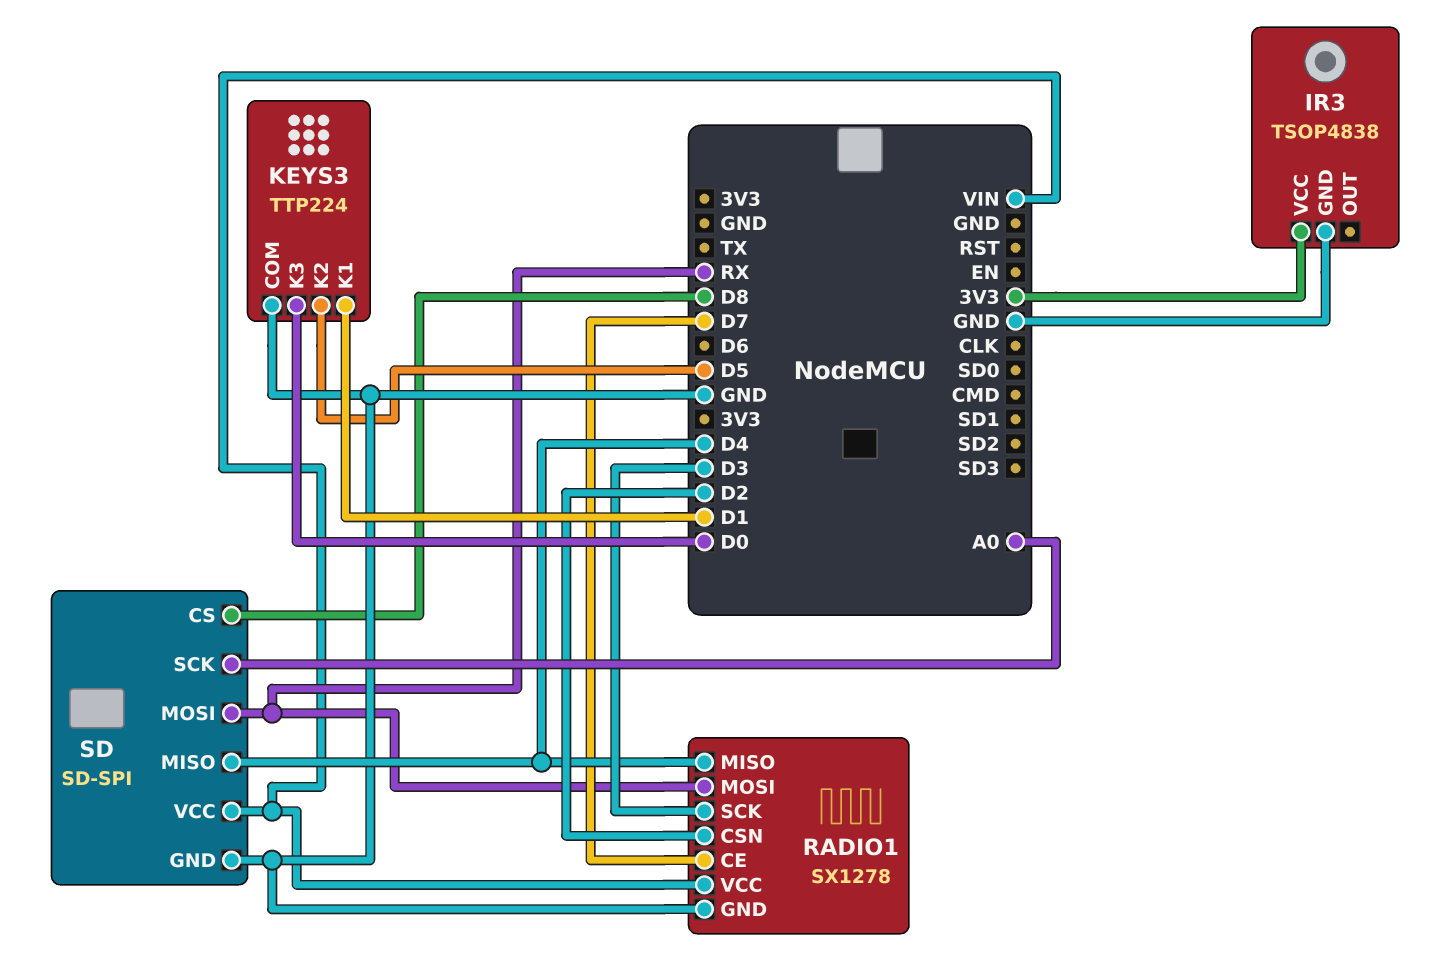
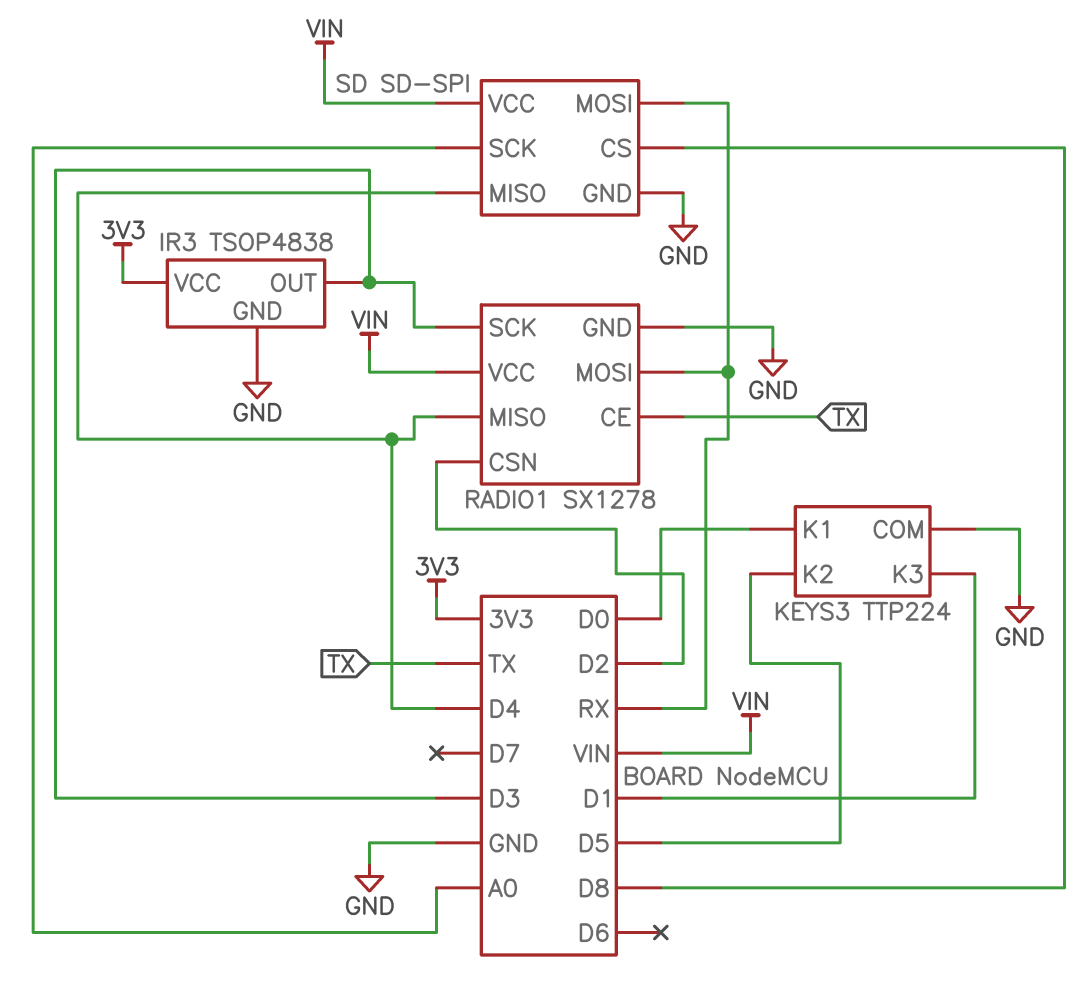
IR3 pin OUT: none -> D3
KEYS3 pin K1: D1 -> D0
KEYS3 pin K3: D0 -> D1
RADIO1 pin CE: D7 -> TX

